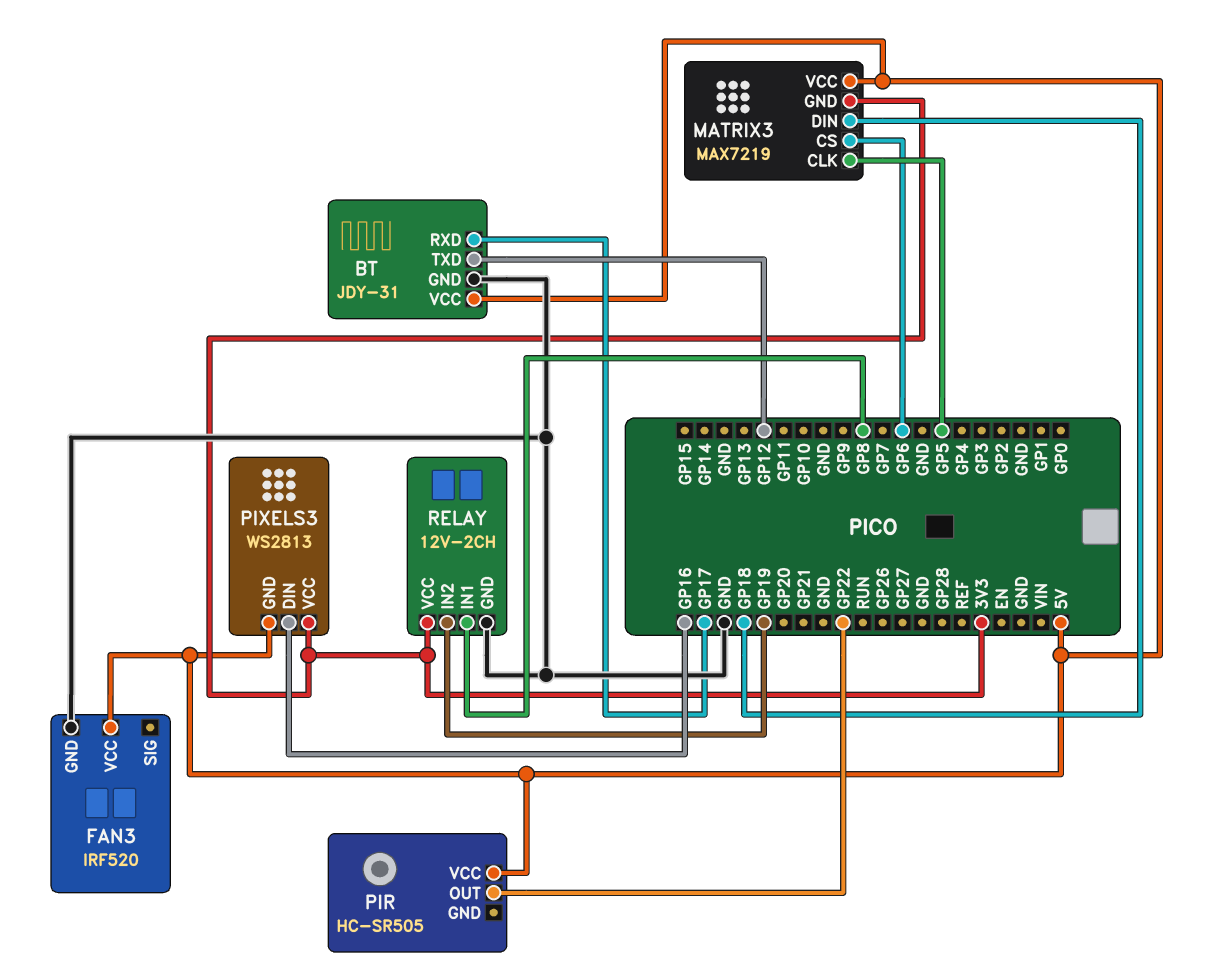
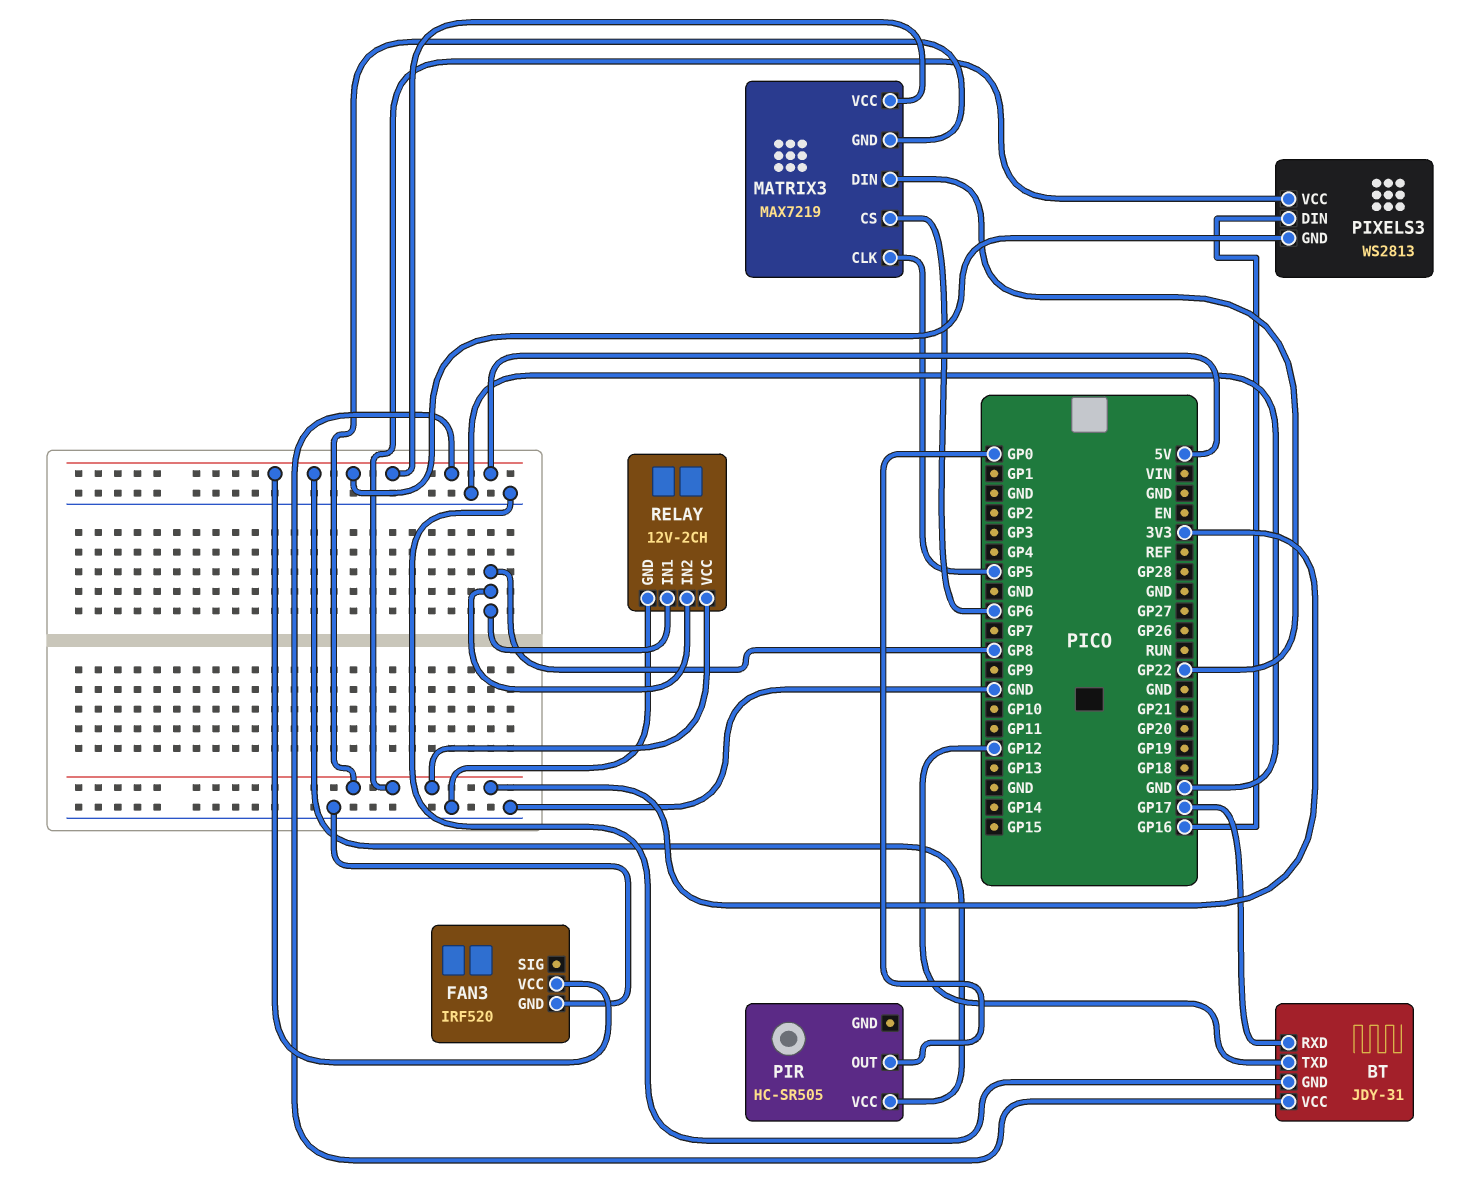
MATRIX3 pin DIN: GP18 -> GP22
PIR pin OUT: GP22 -> GP0
RELAY pin IN2: GP19 -> GP8

